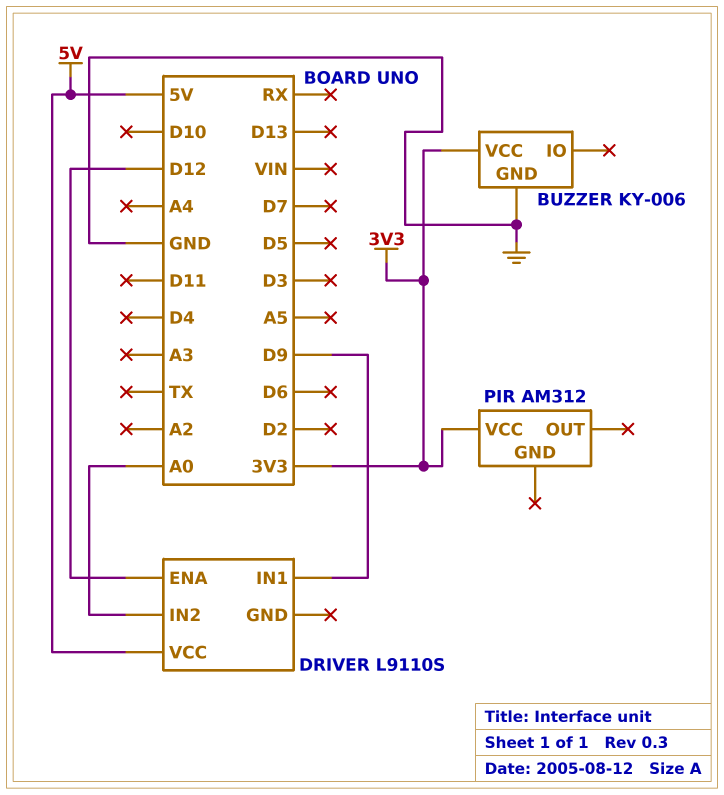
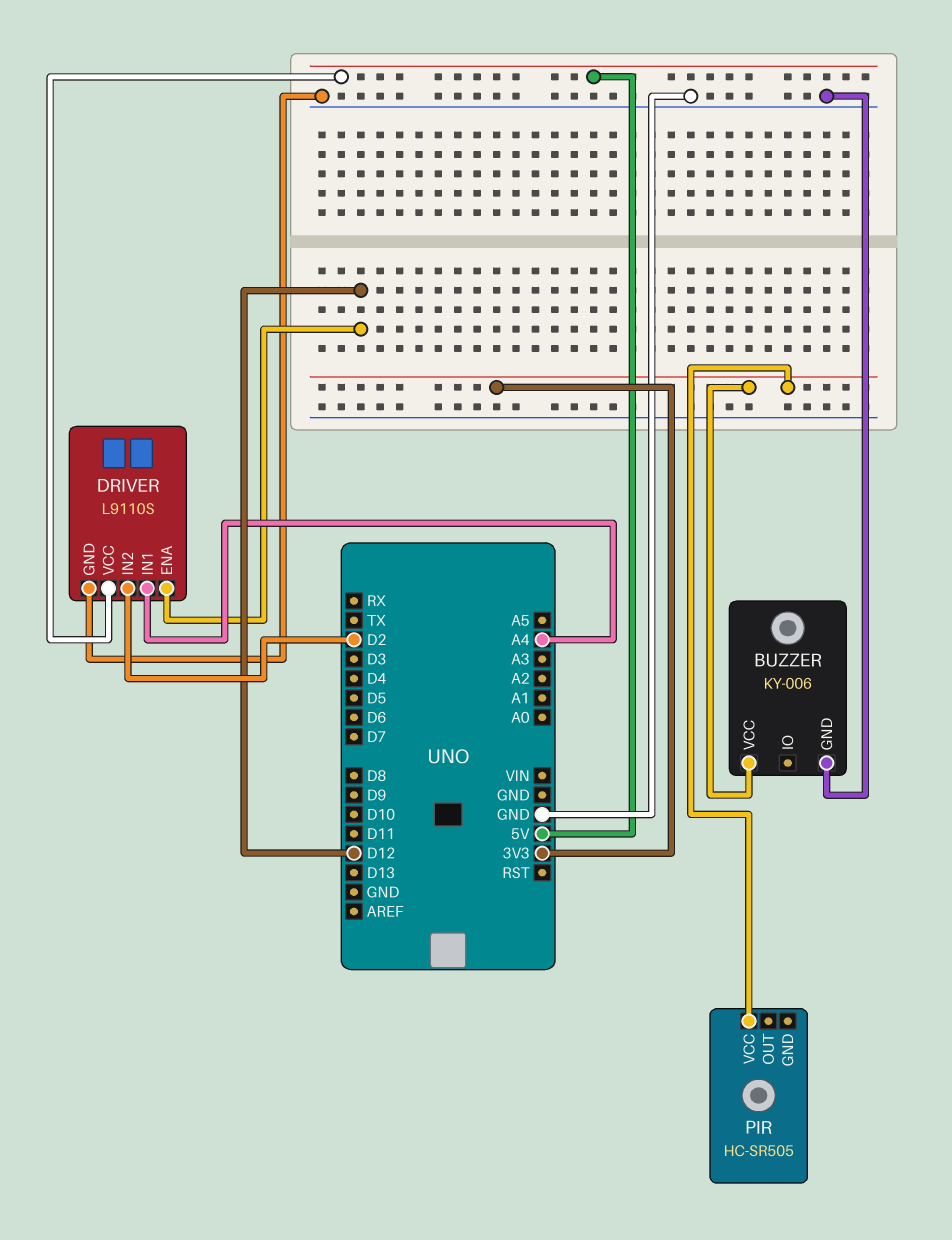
DRIVER pin GND: none -> GND
DRIVER pin IN1: D9 -> A4
DRIVER pin IN2: A0 -> D2
PIR: AM312 -> HC-SR505

